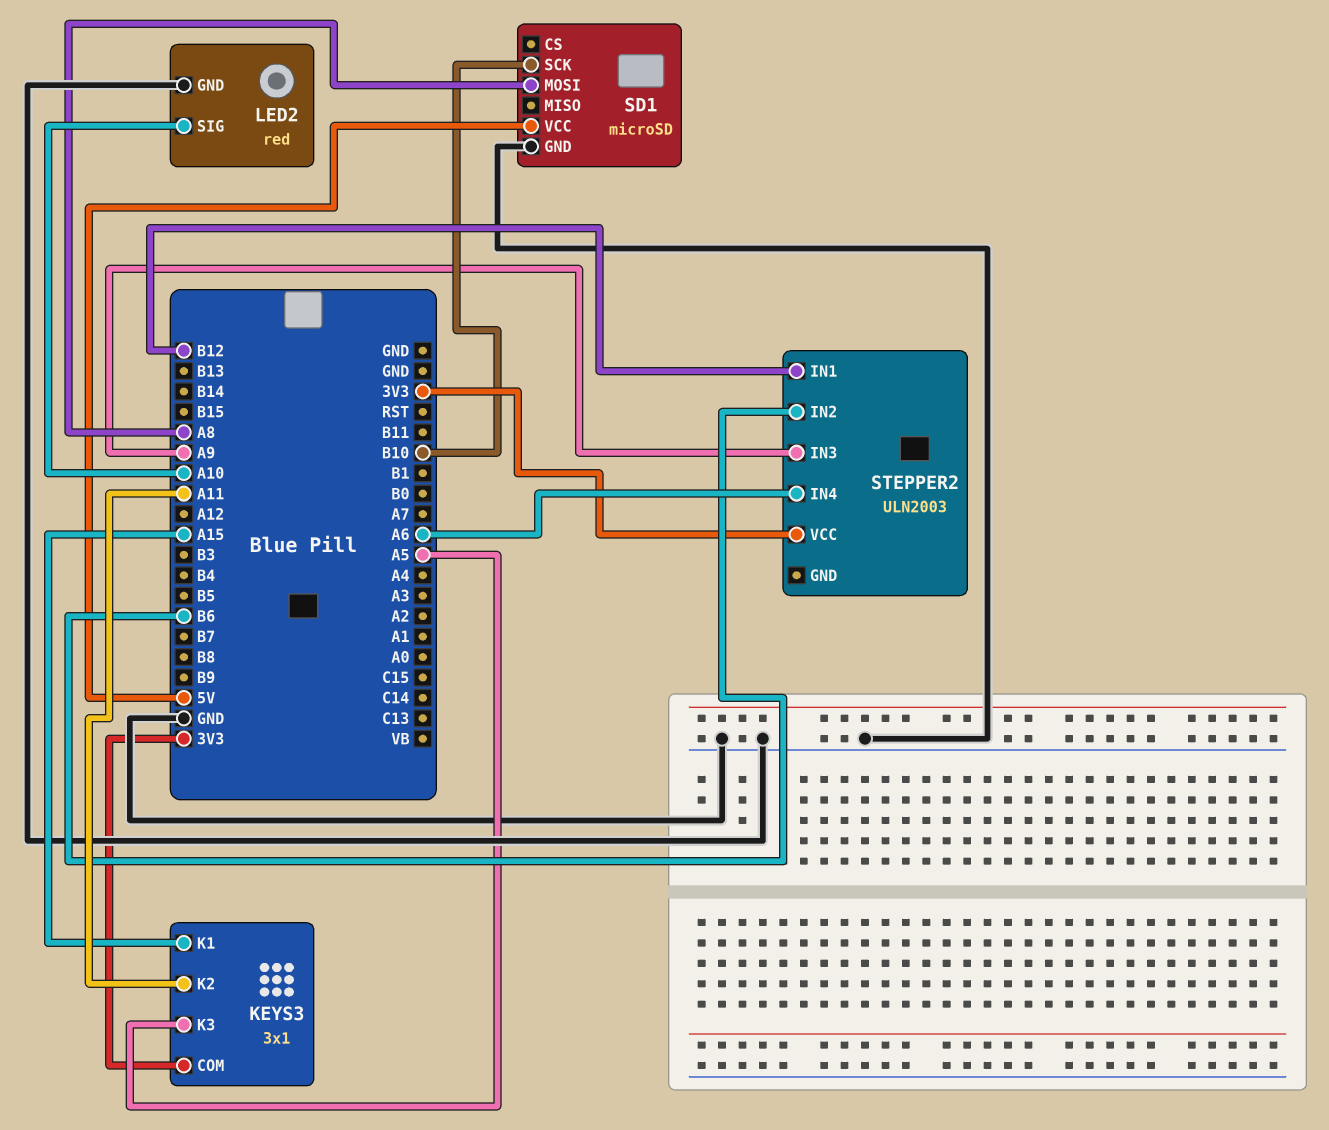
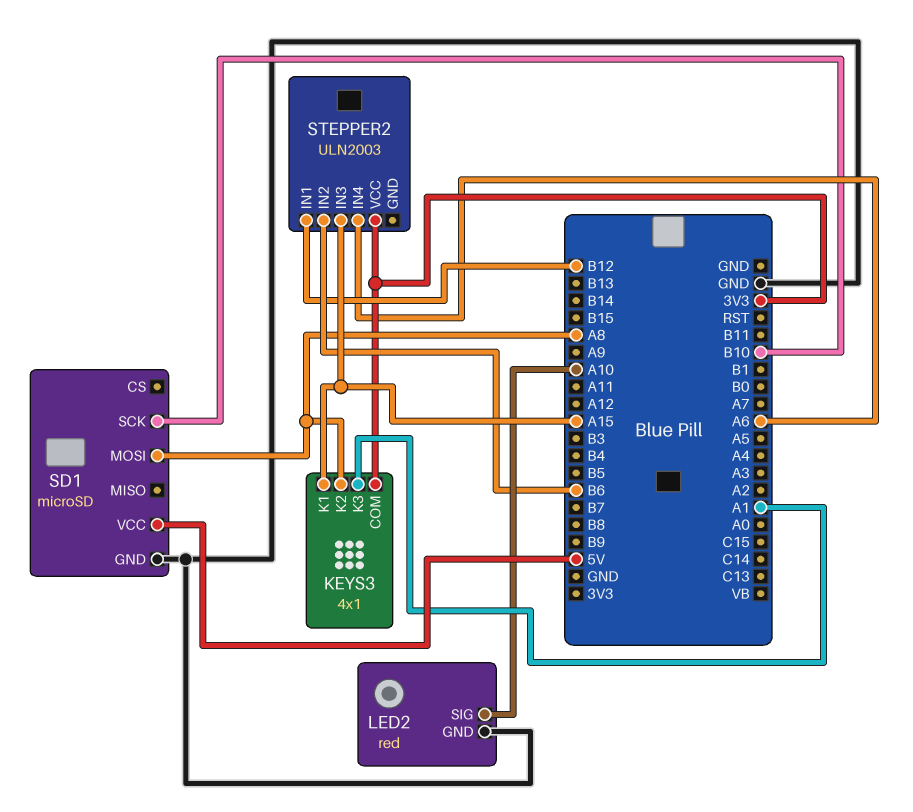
KEYS3: 3x1 -> 4x1
KEYS3 pin K2: A11 -> A8
KEYS3 pin K3: A5 -> A1
STEPPER2 pin IN3: A9 -> A15

